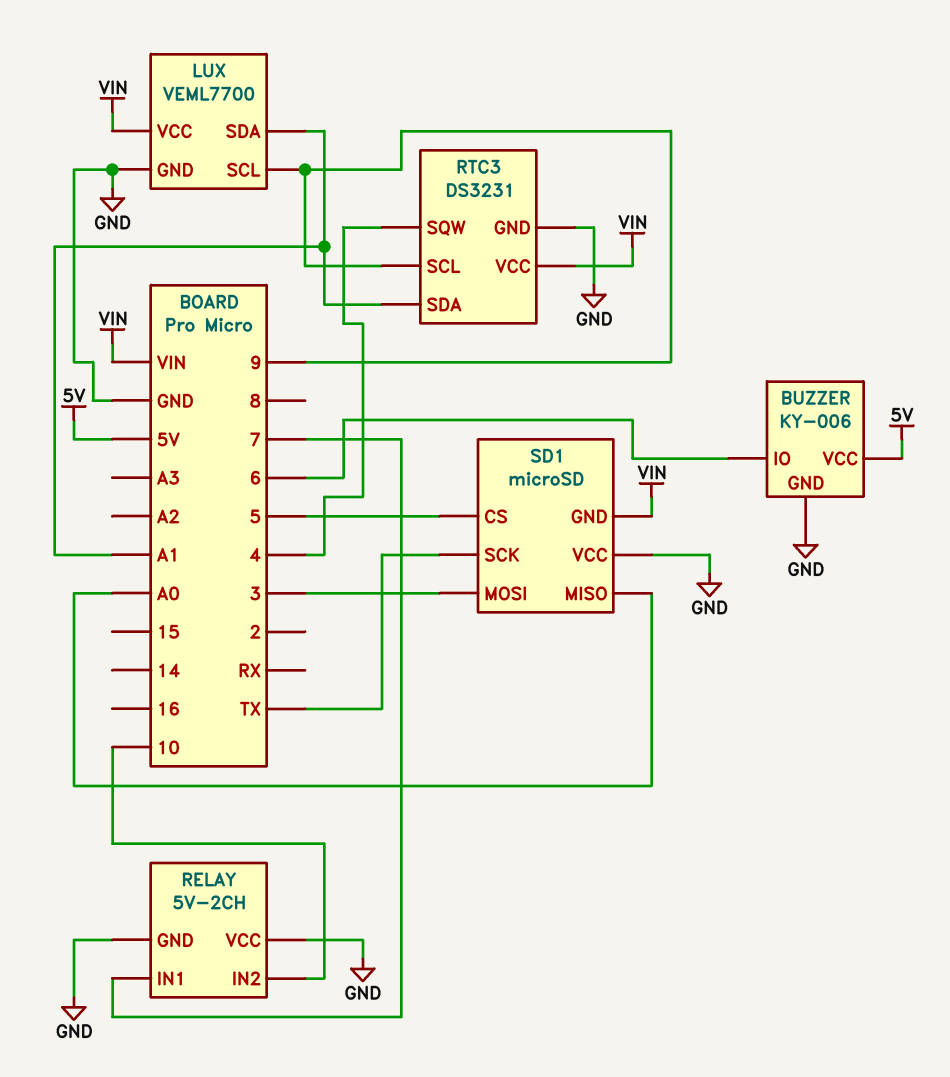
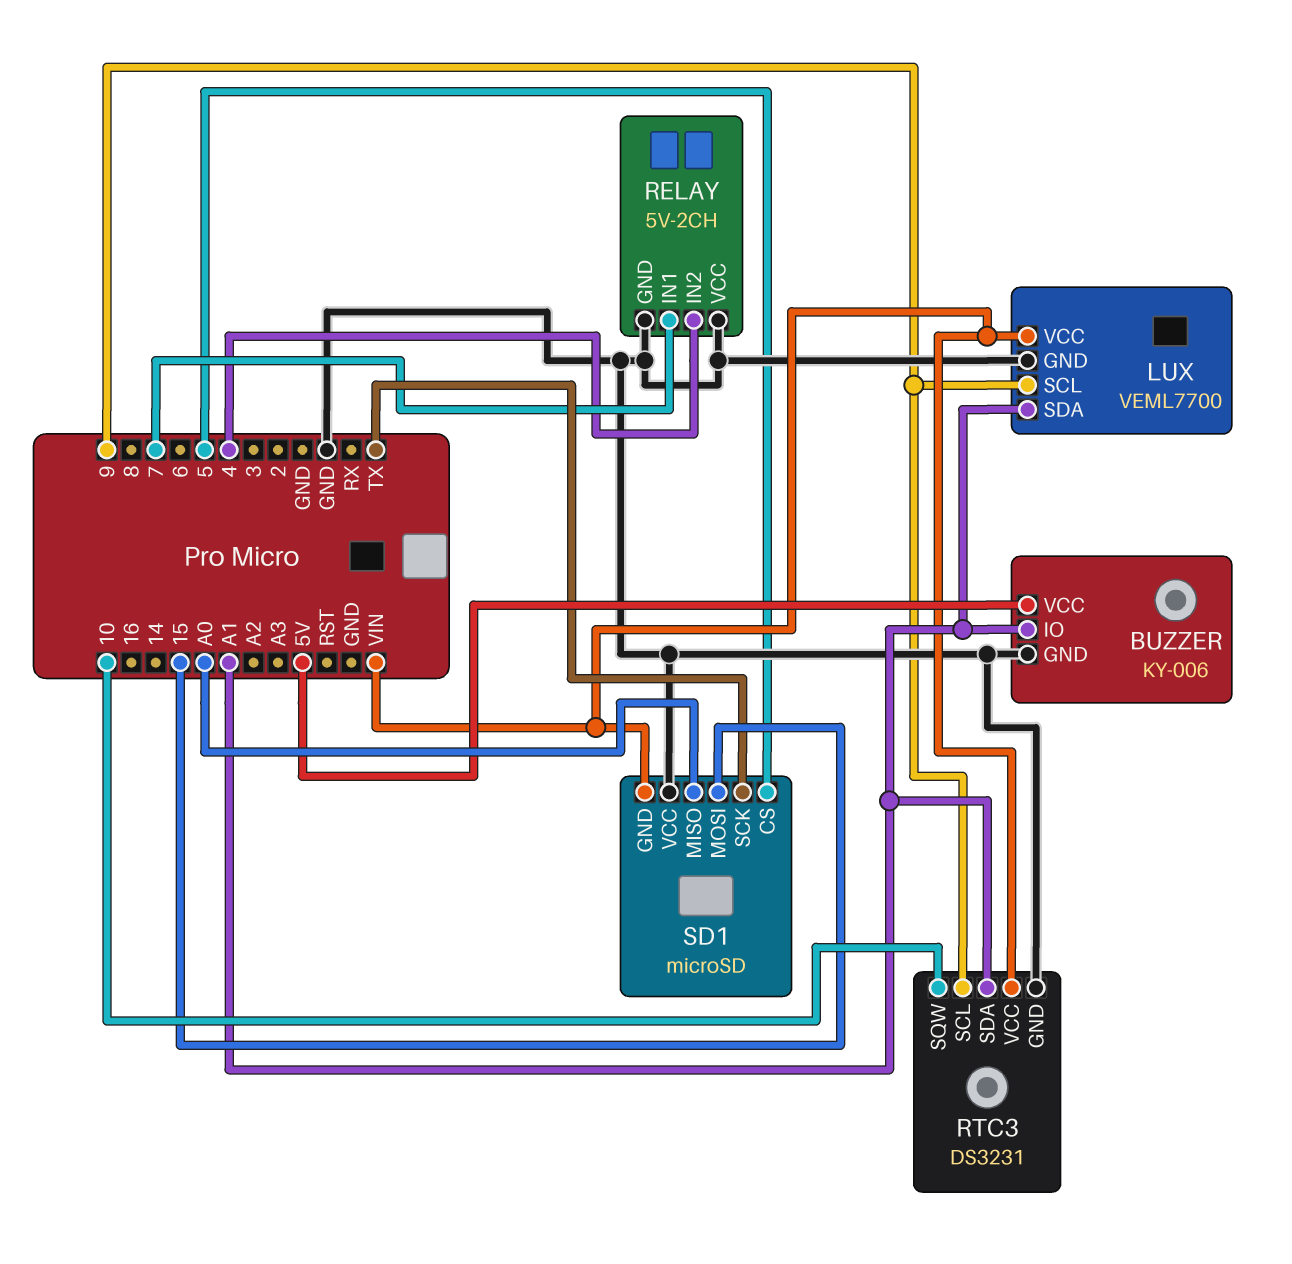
BUZZER pin IO: 6 -> A1
RELAY pin IN2: 10 -> 4
RTC3 pin SQW: 4 -> 10
SD1 pin MOSI: 3 -> 15

